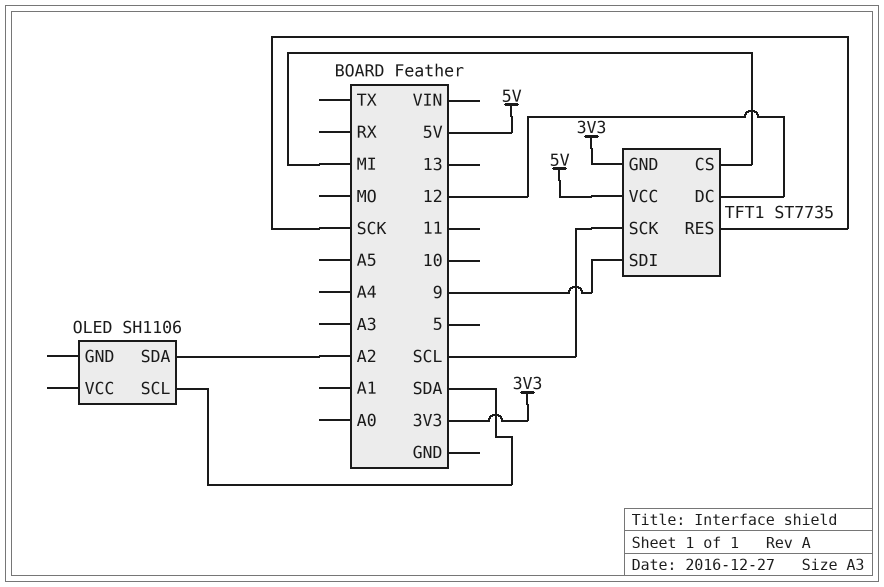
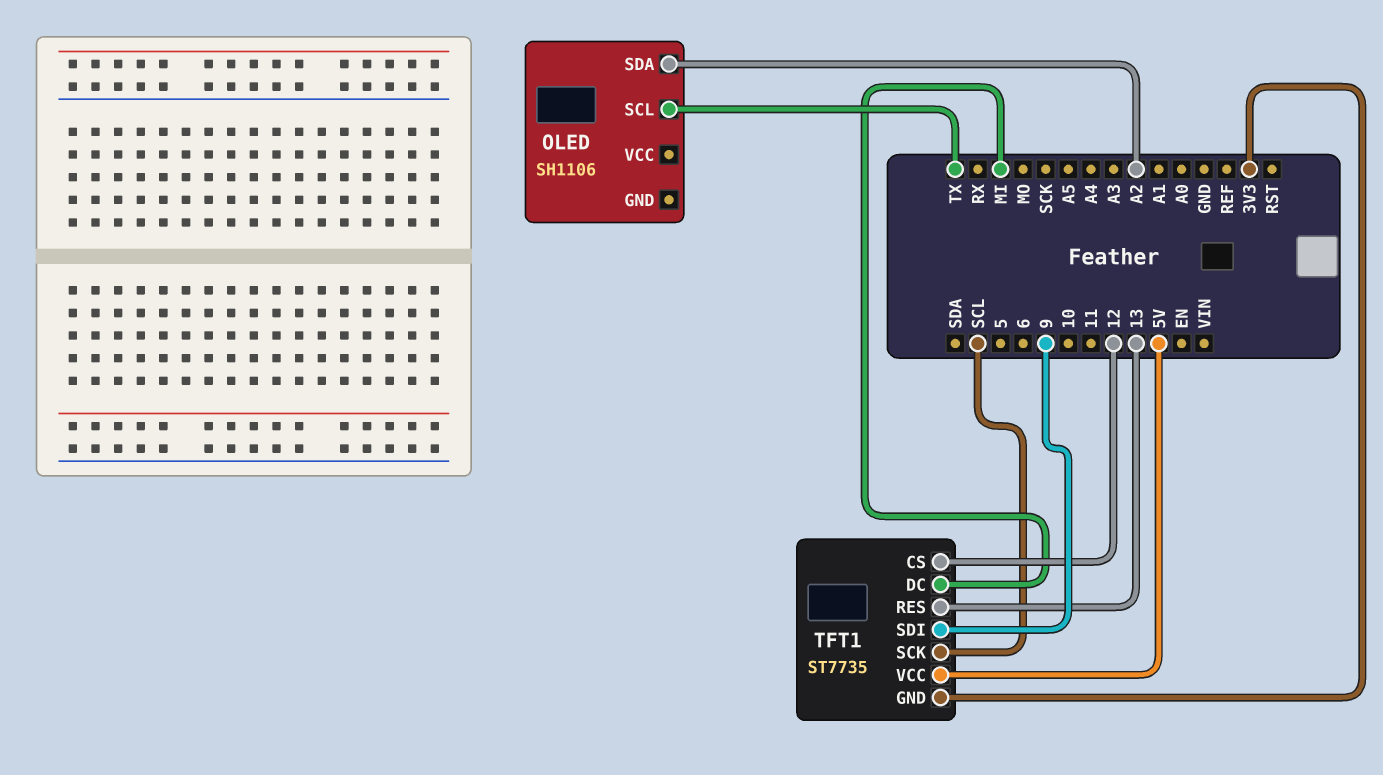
OLED pin SCL: SDA -> TX
TFT1 pin CS: MI -> 12
TFT1 pin DC: 12 -> MI
TFT1 pin RES: SCK -> 13

